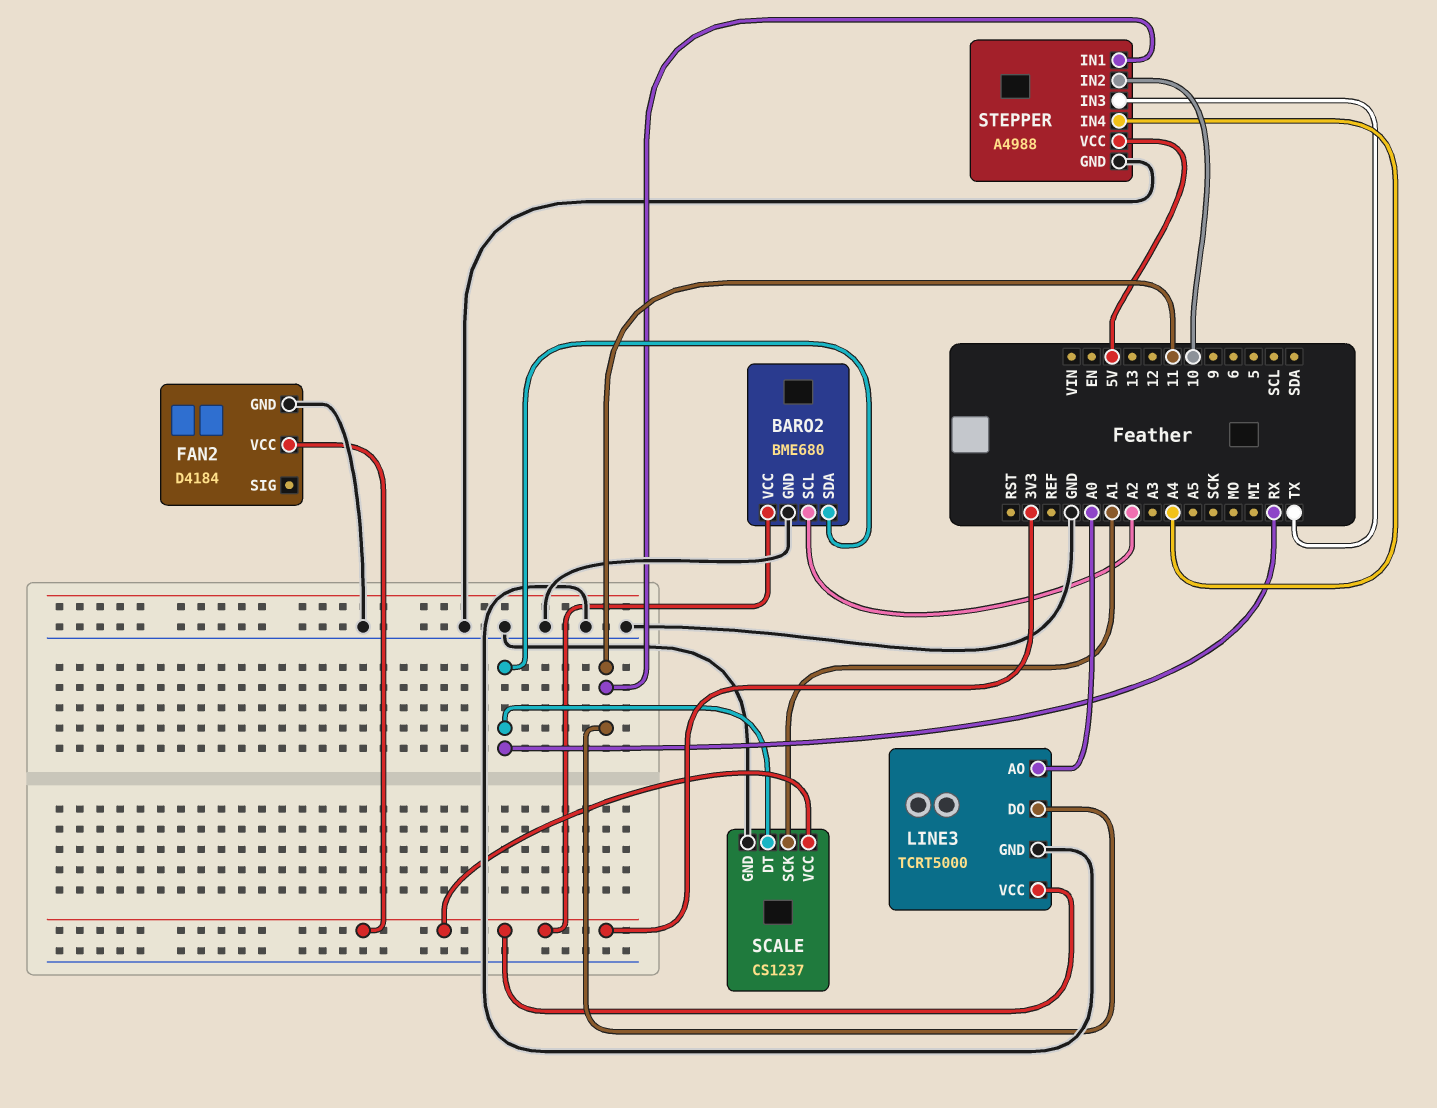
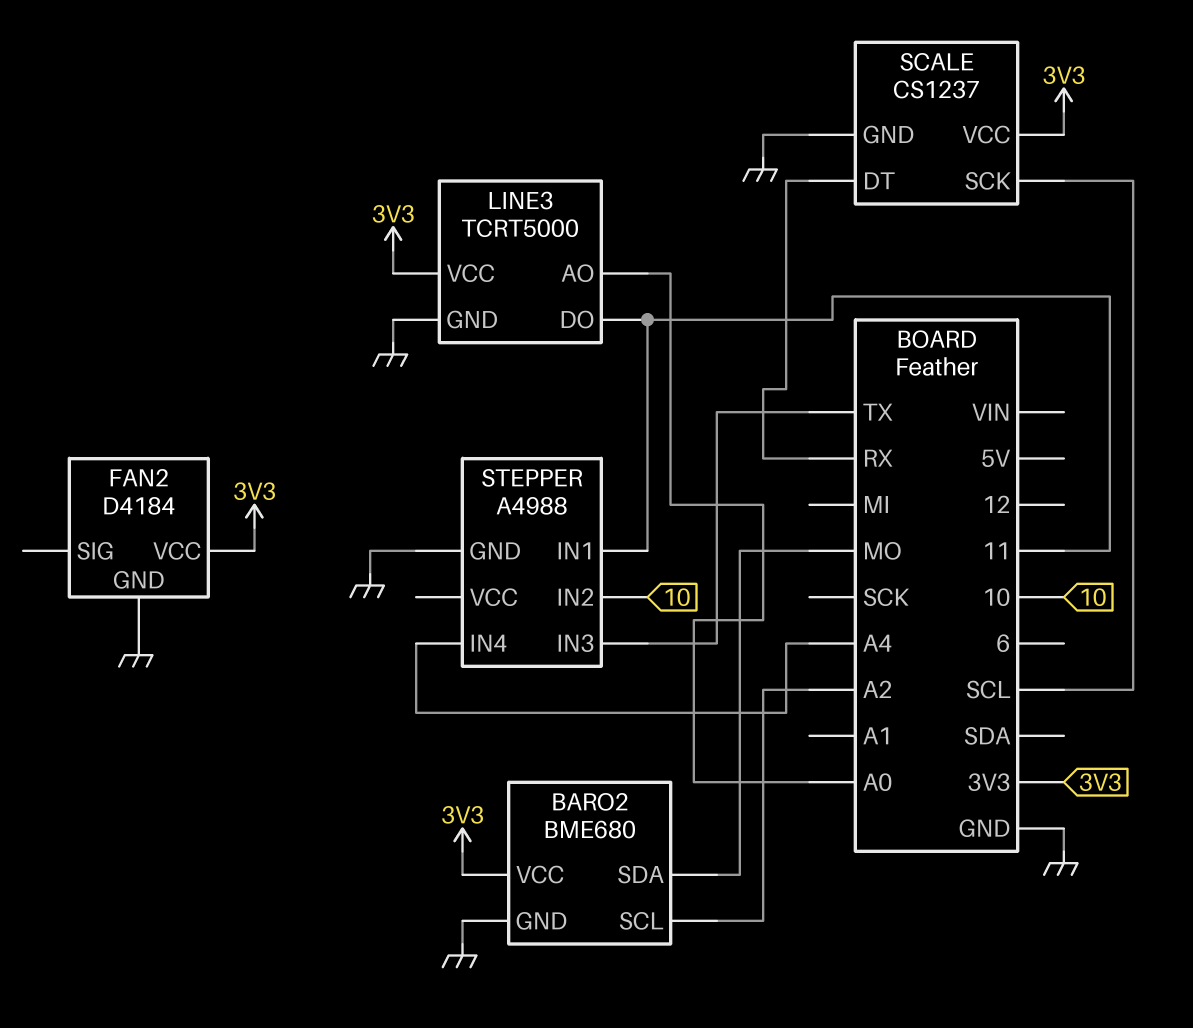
BARO2 pin SDA: RX -> MO
SCALE pin SCK: A1 -> SCL
STEPPER pin VCC: 5V -> none

